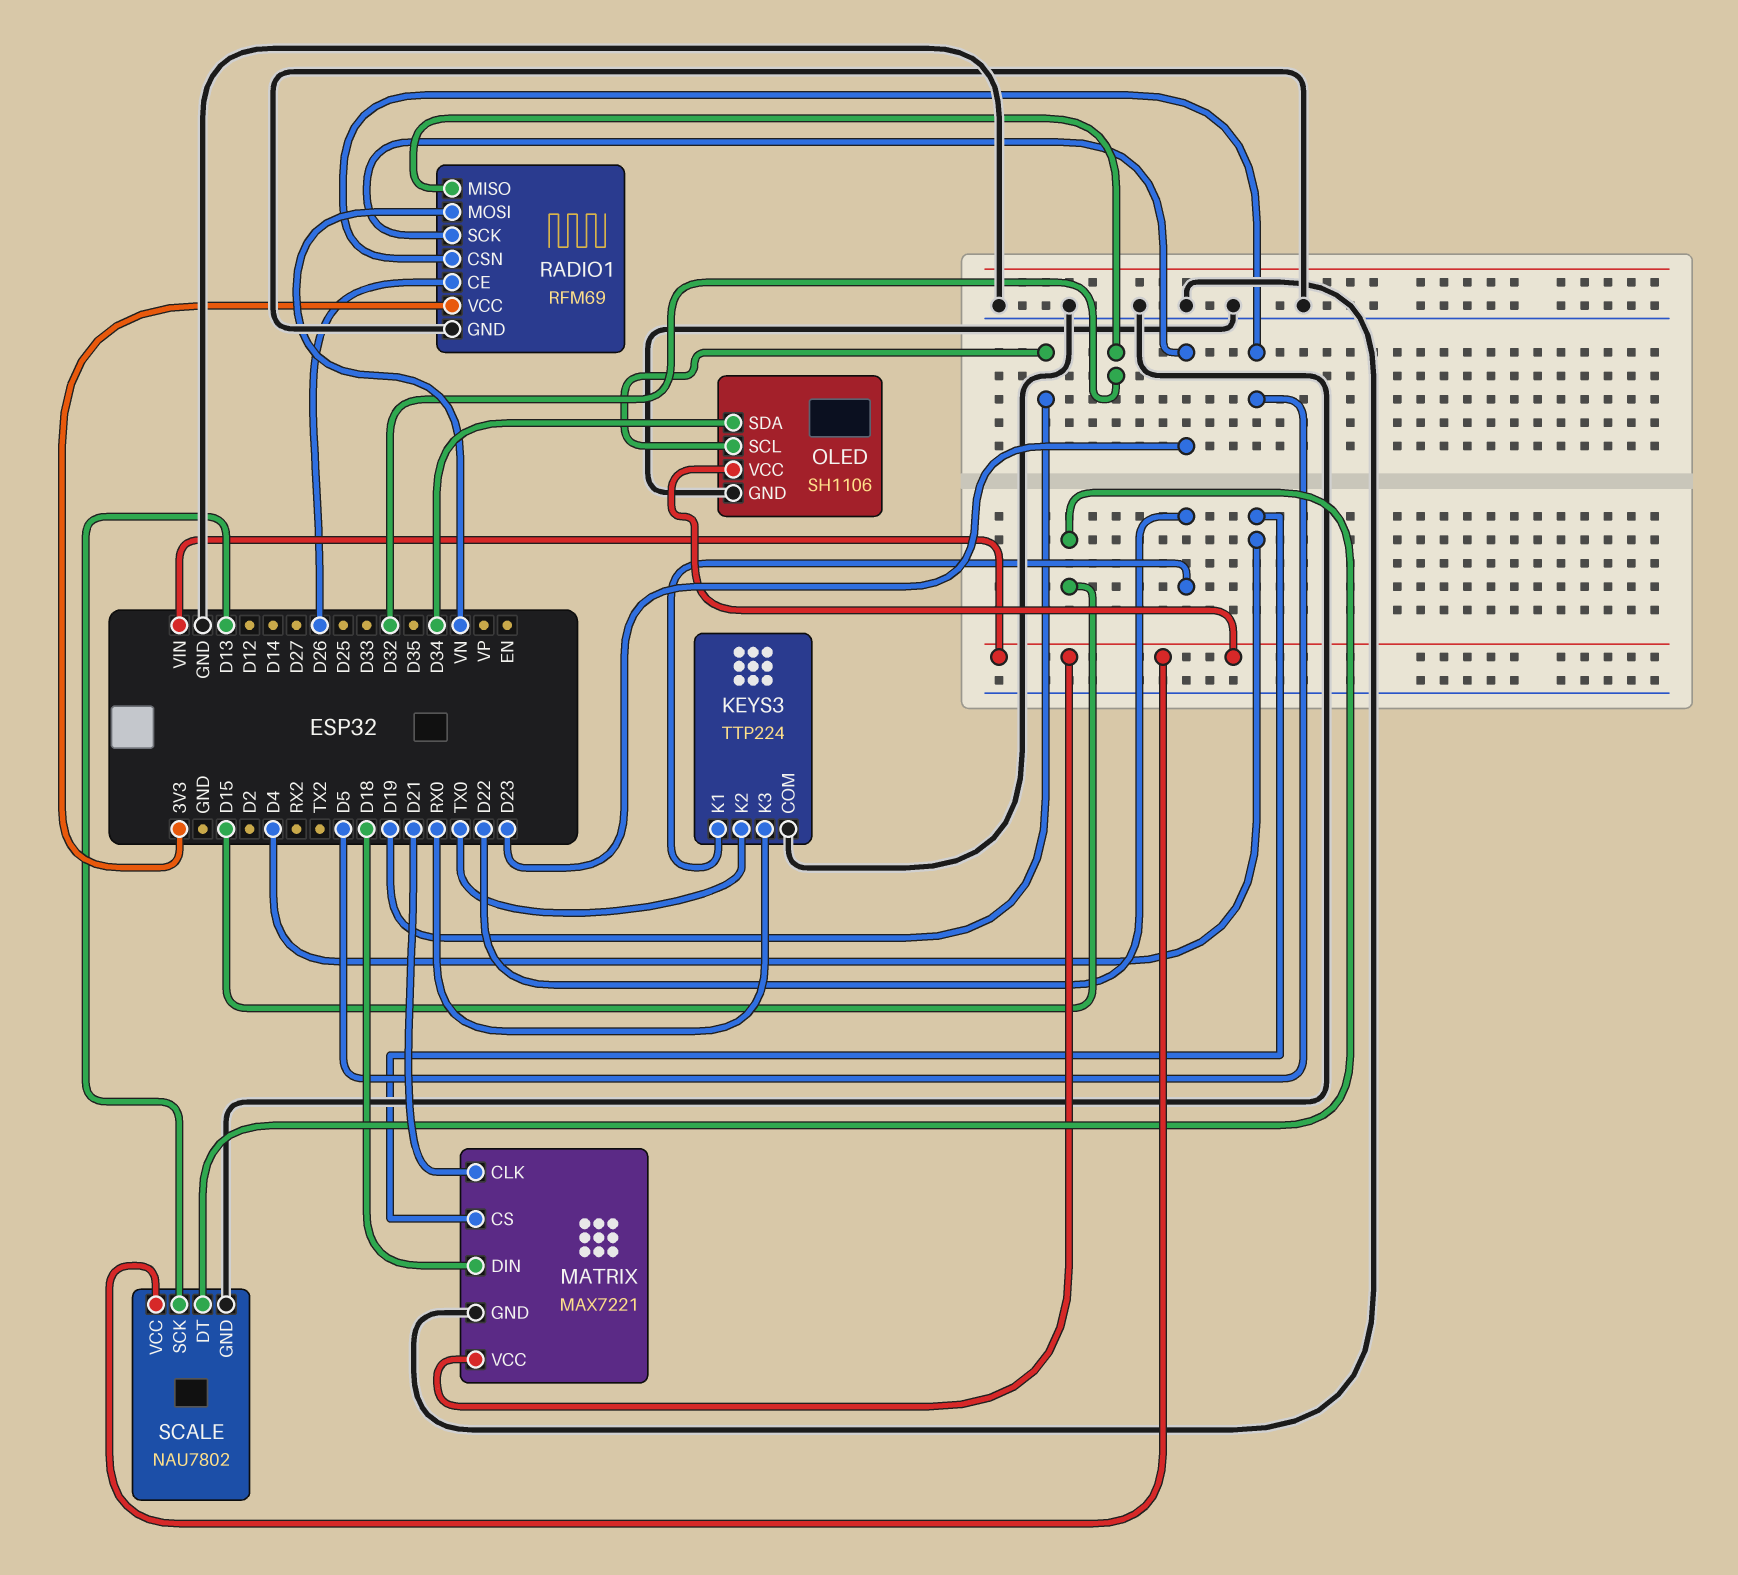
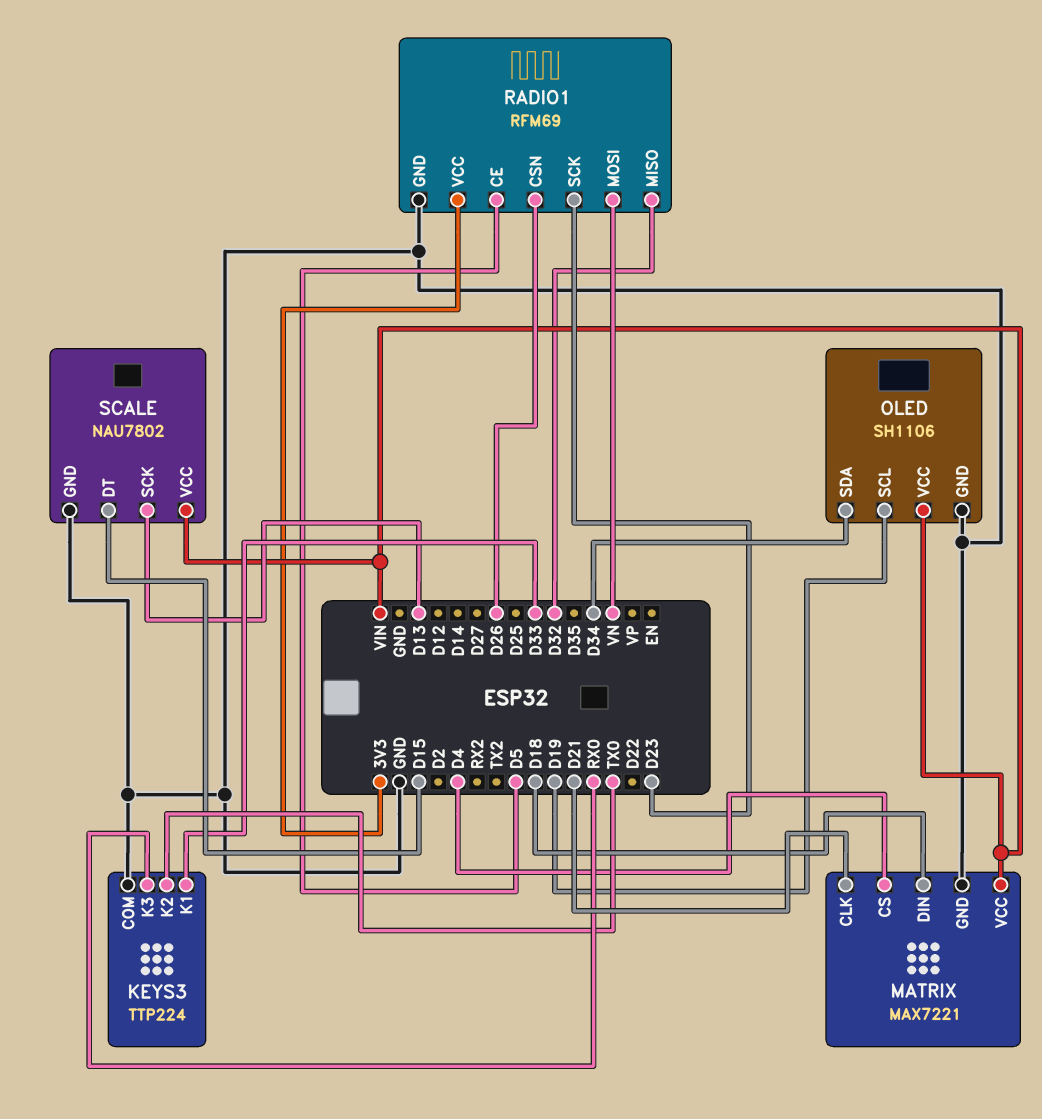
KEYS3 pin K1: D22 -> D33
RADIO1 pin CE: D26 -> D5
RADIO1 pin CSN: D5 -> D26

